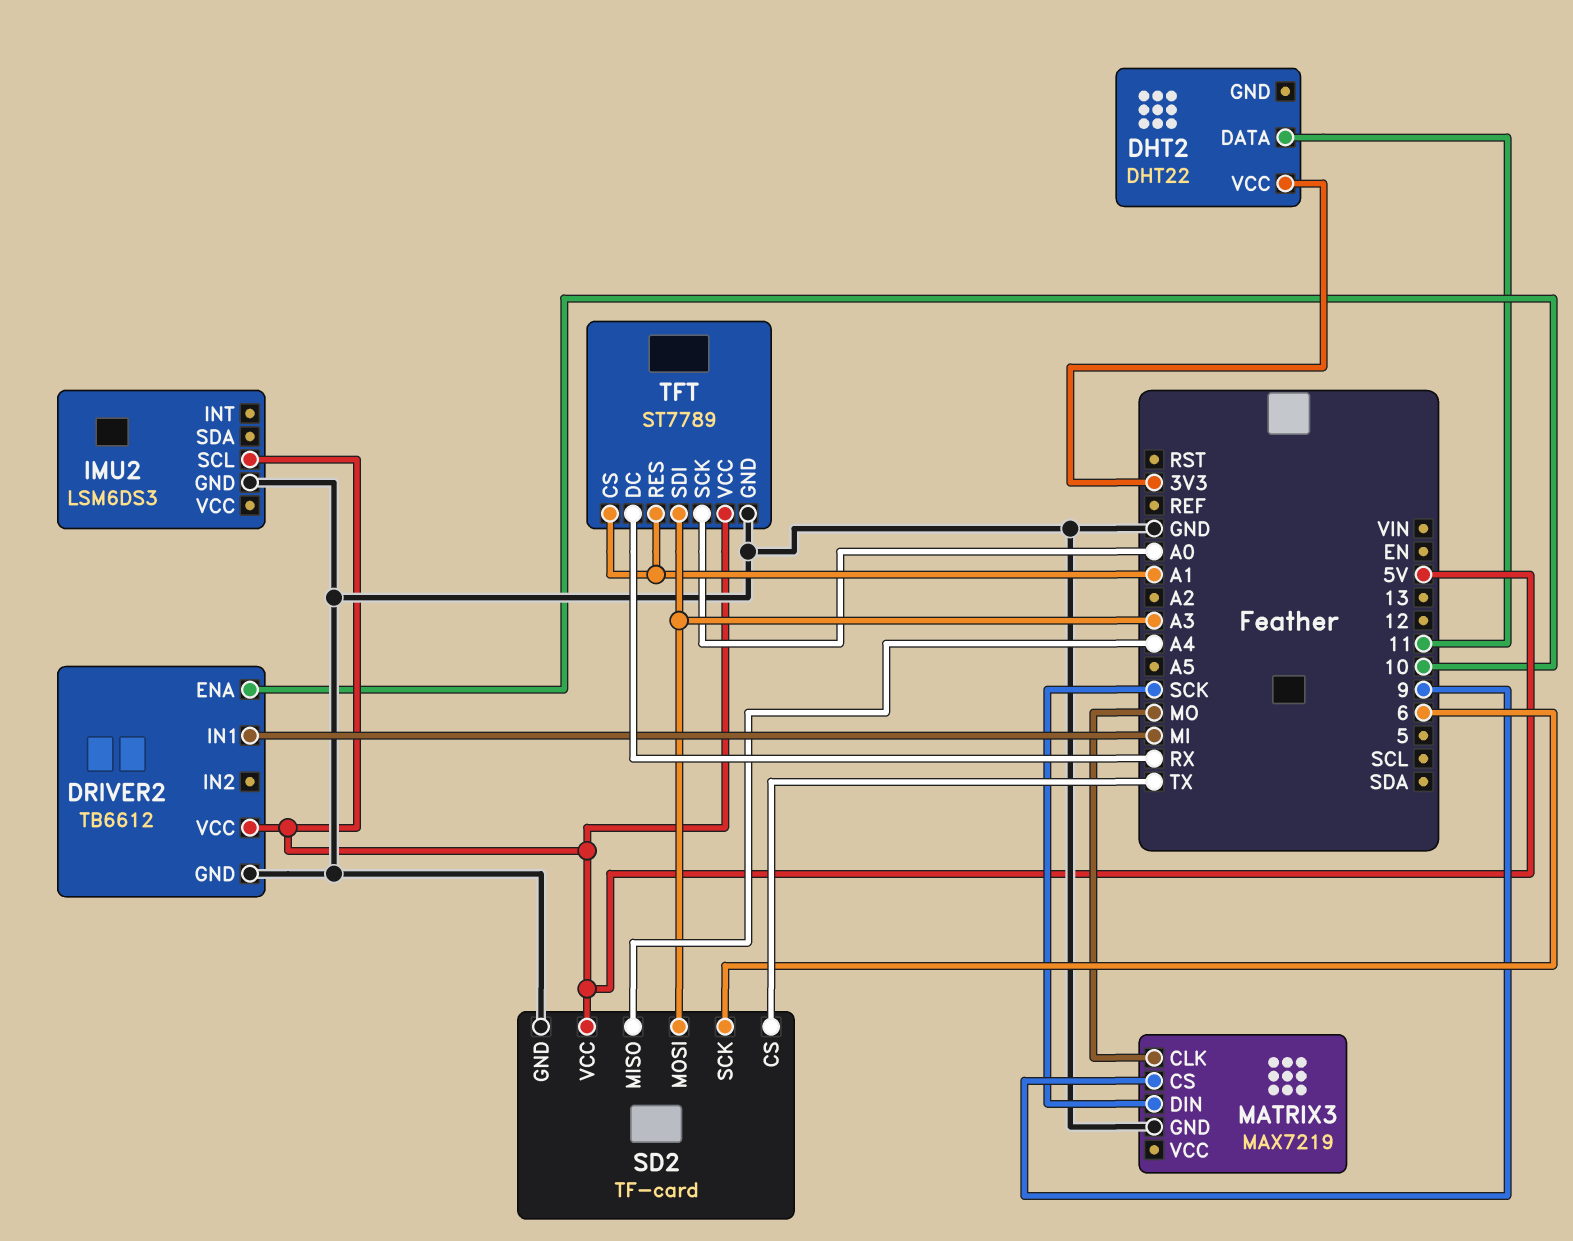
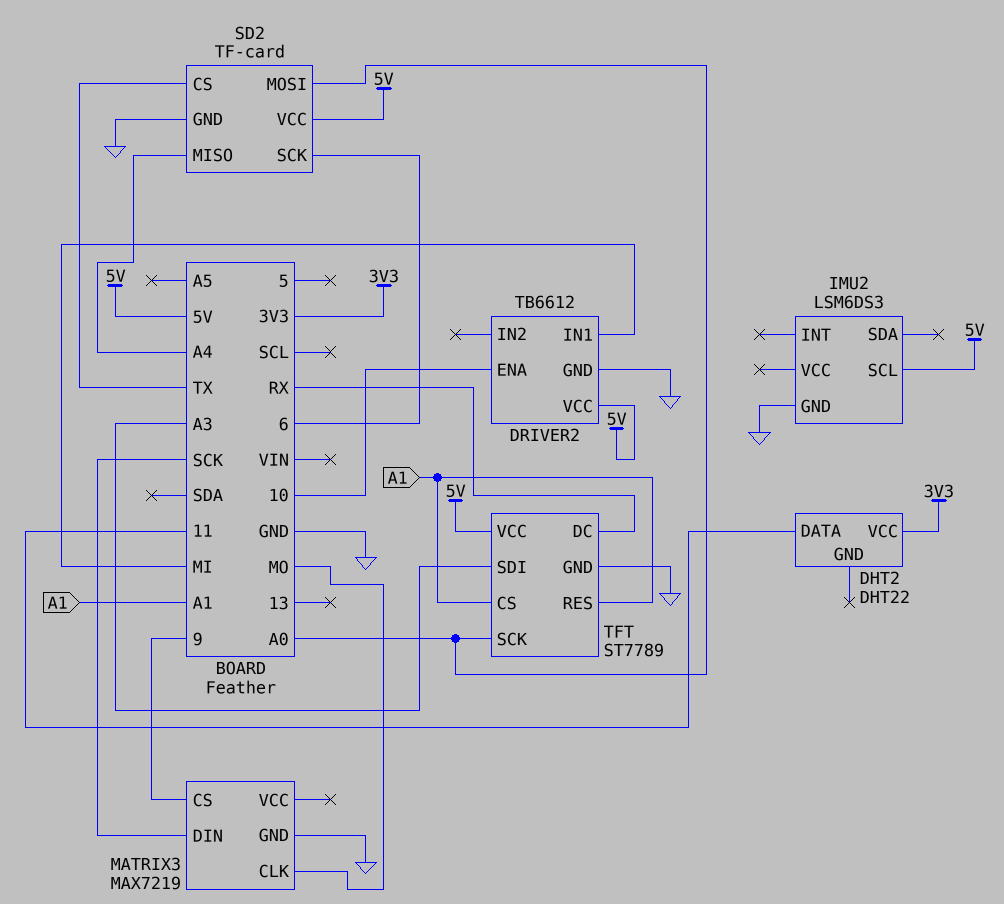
SD2 pin MOSI: A3 -> A0

